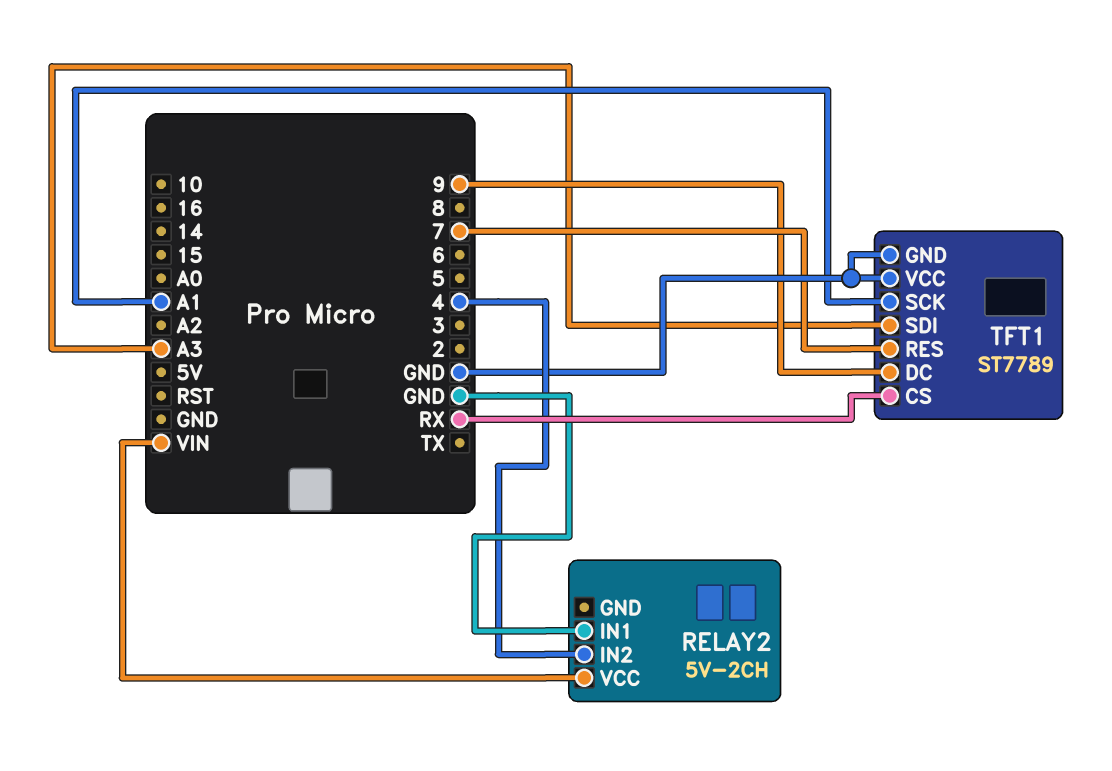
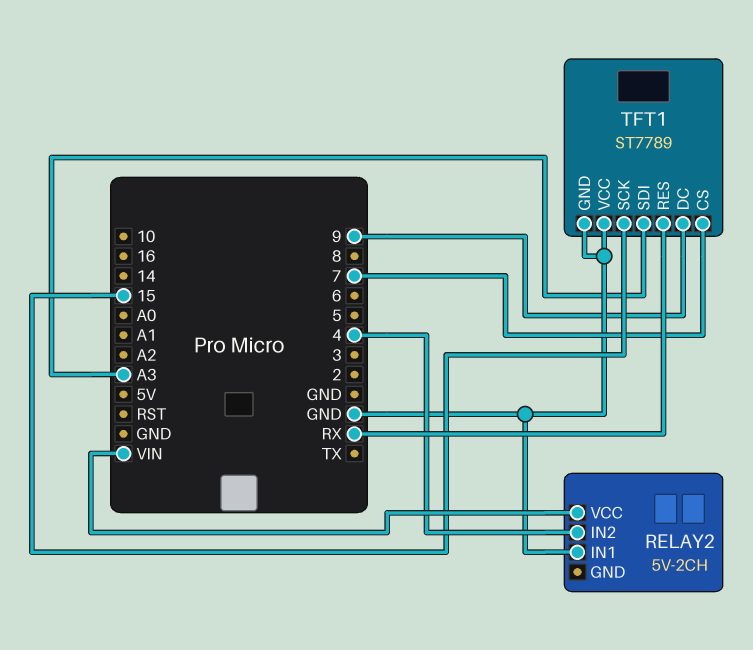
TFT1 pin CS: RX -> 7
TFT1 pin RES: 7 -> RX
TFT1 pin SCK: A1 -> 15

